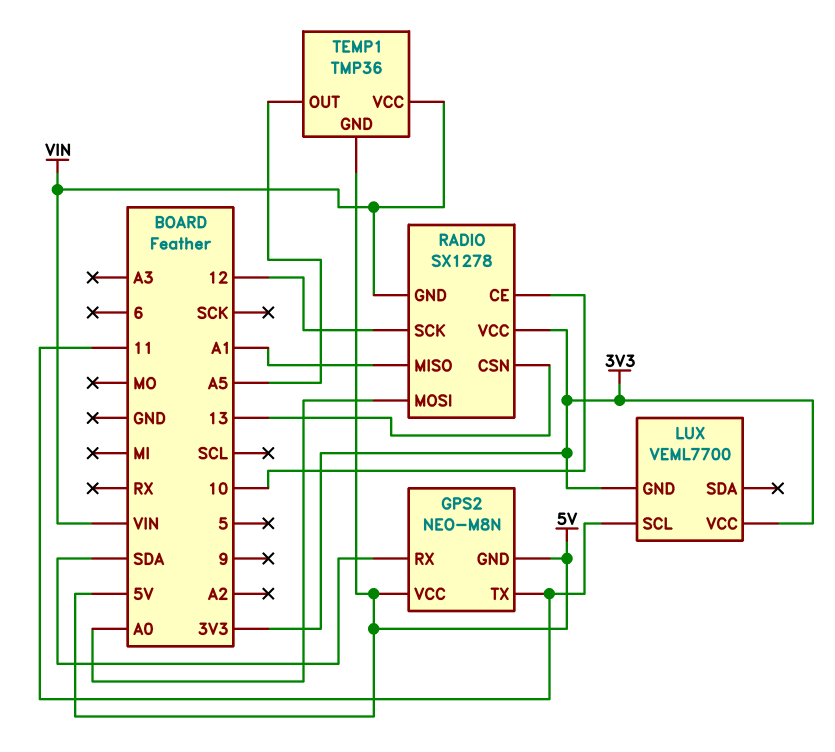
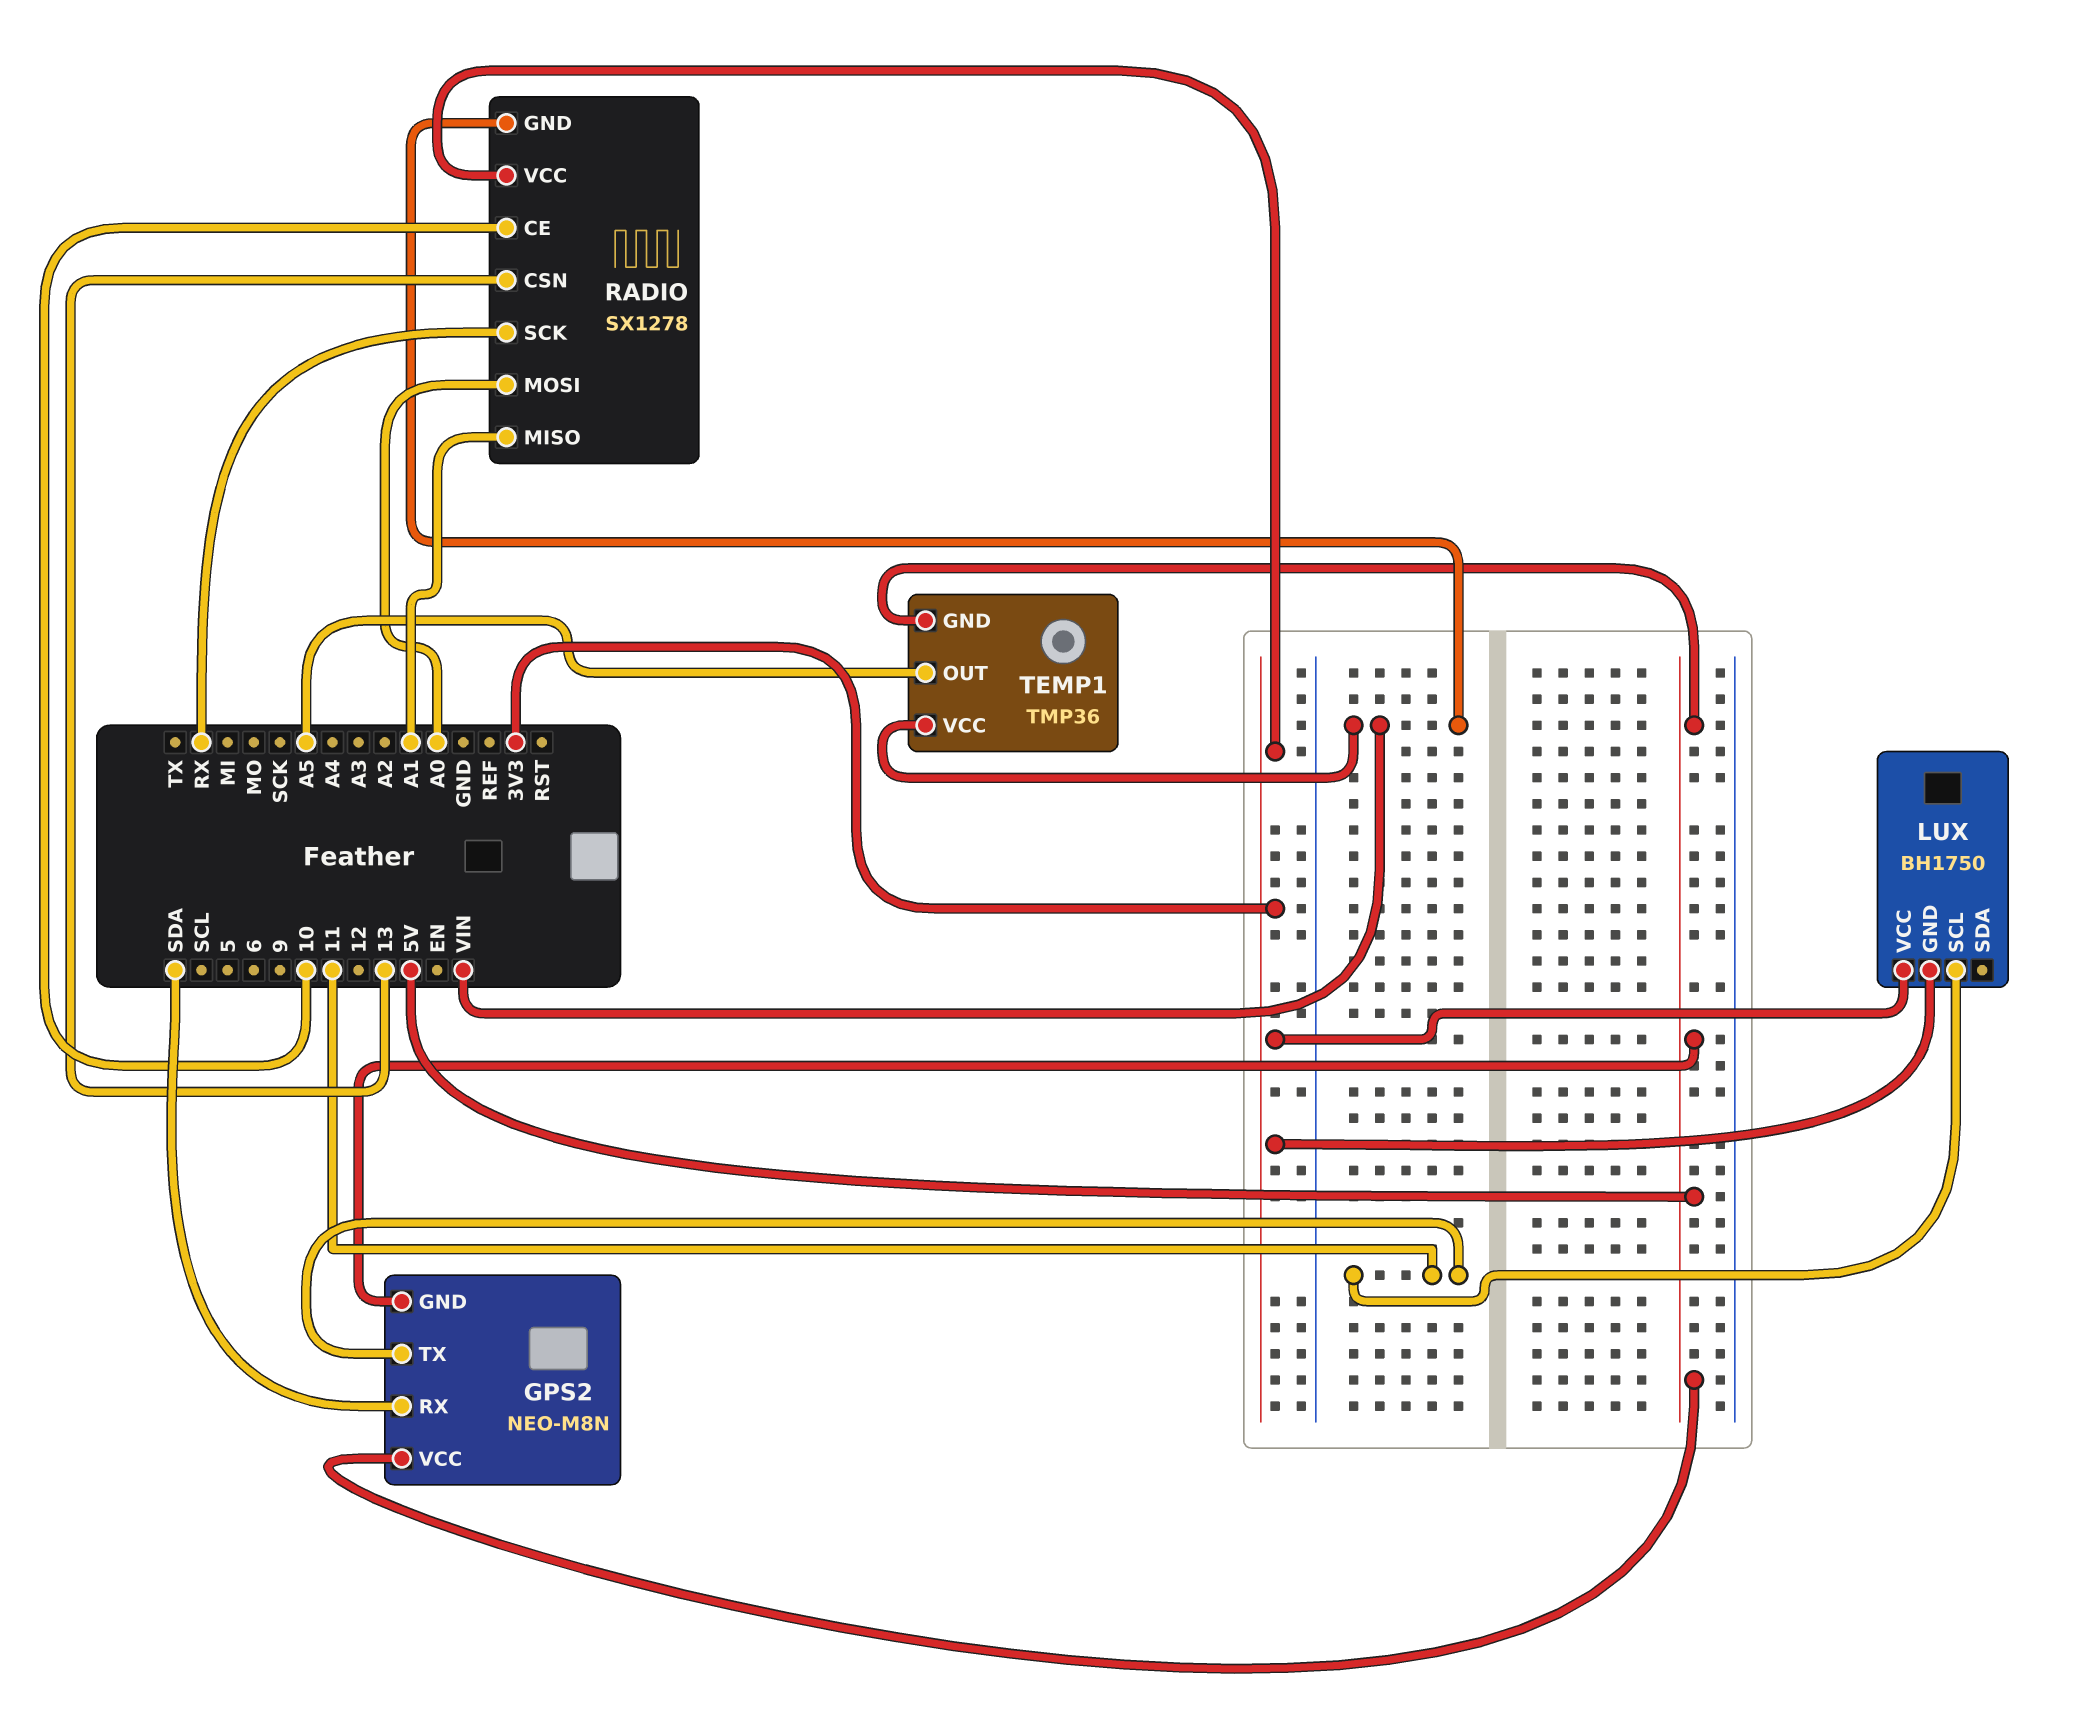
LUX: VEML7700 -> BH1750
RADIO pin SCK: 12 -> RX

